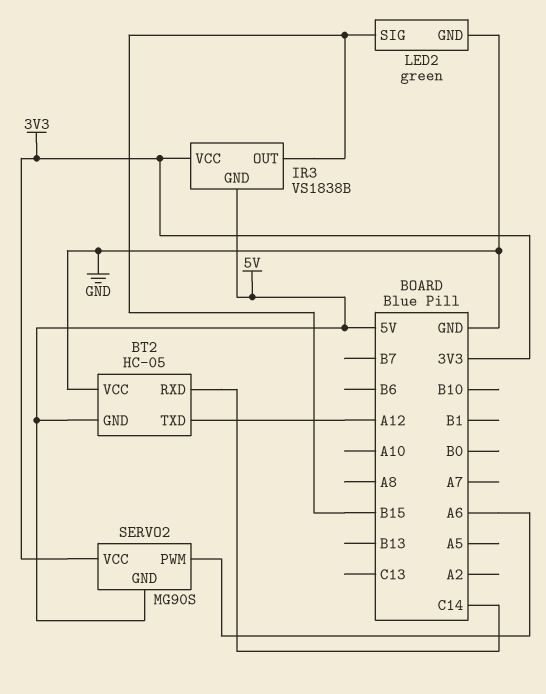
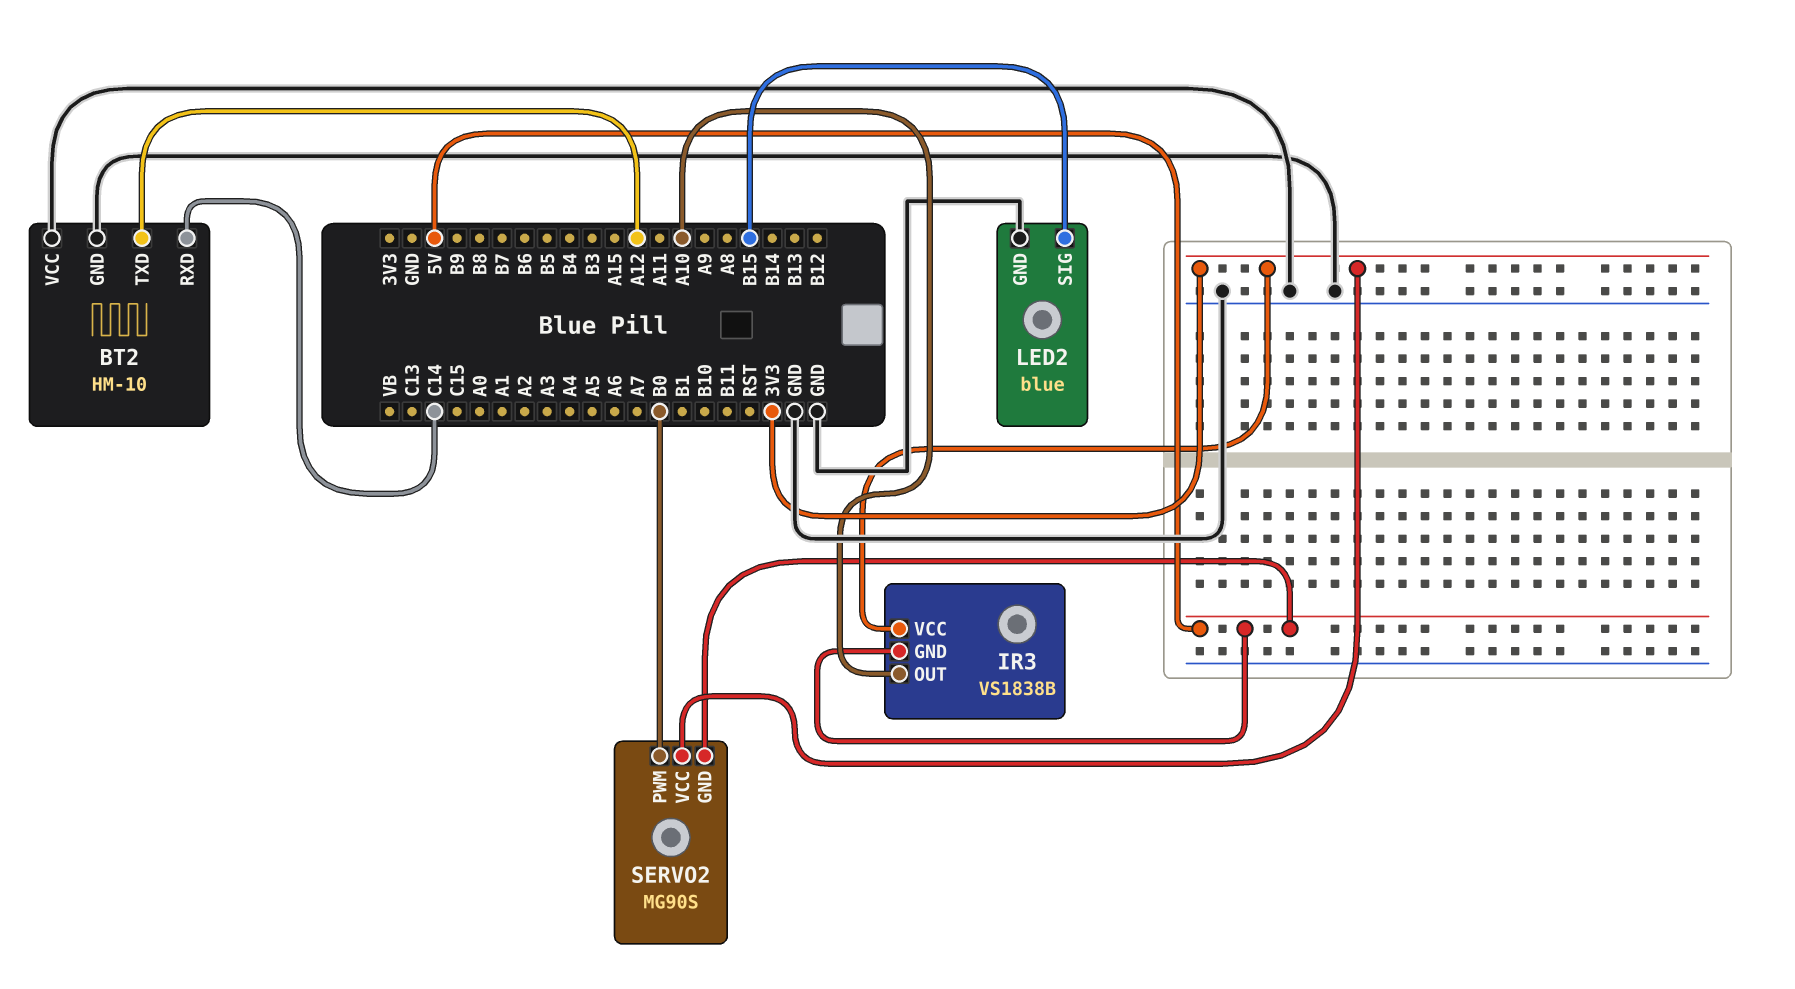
BT2: HC-05 -> HM-10
BT2 pin GND: 5V -> GND
IR3 pin OUT: B15 -> A10
LED2: green -> blue
SERVO2 pin PWM: A6 -> B0

